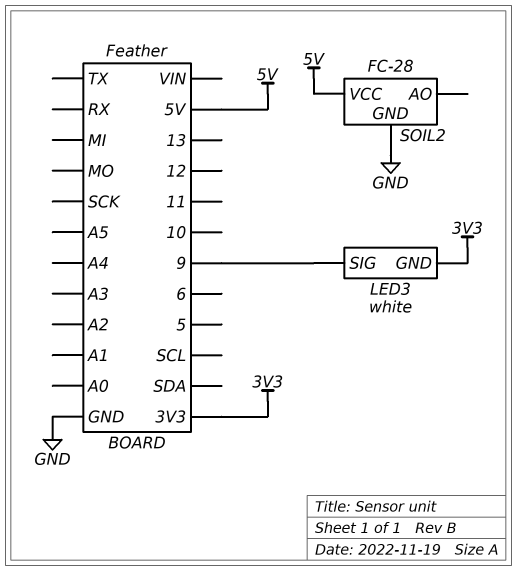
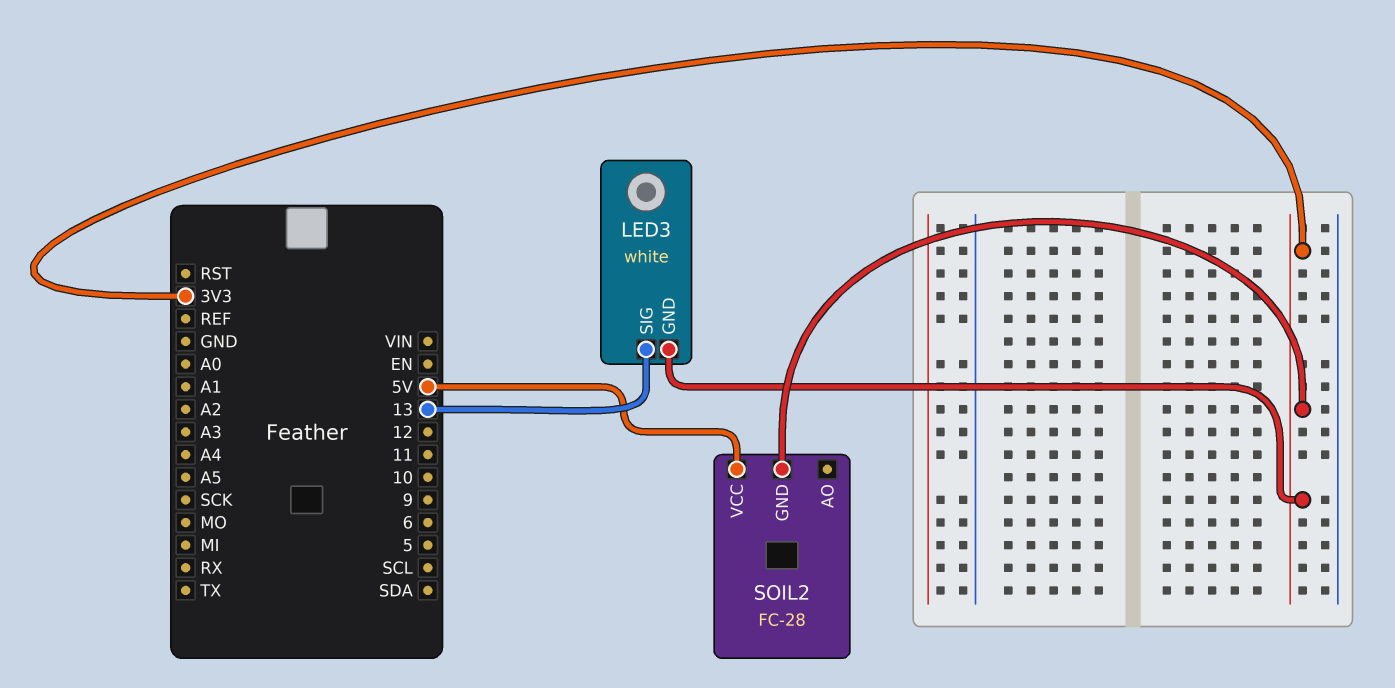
LED3 pin SIG: 9 -> 13
SOIL2 pin GND: GND -> 3V3

